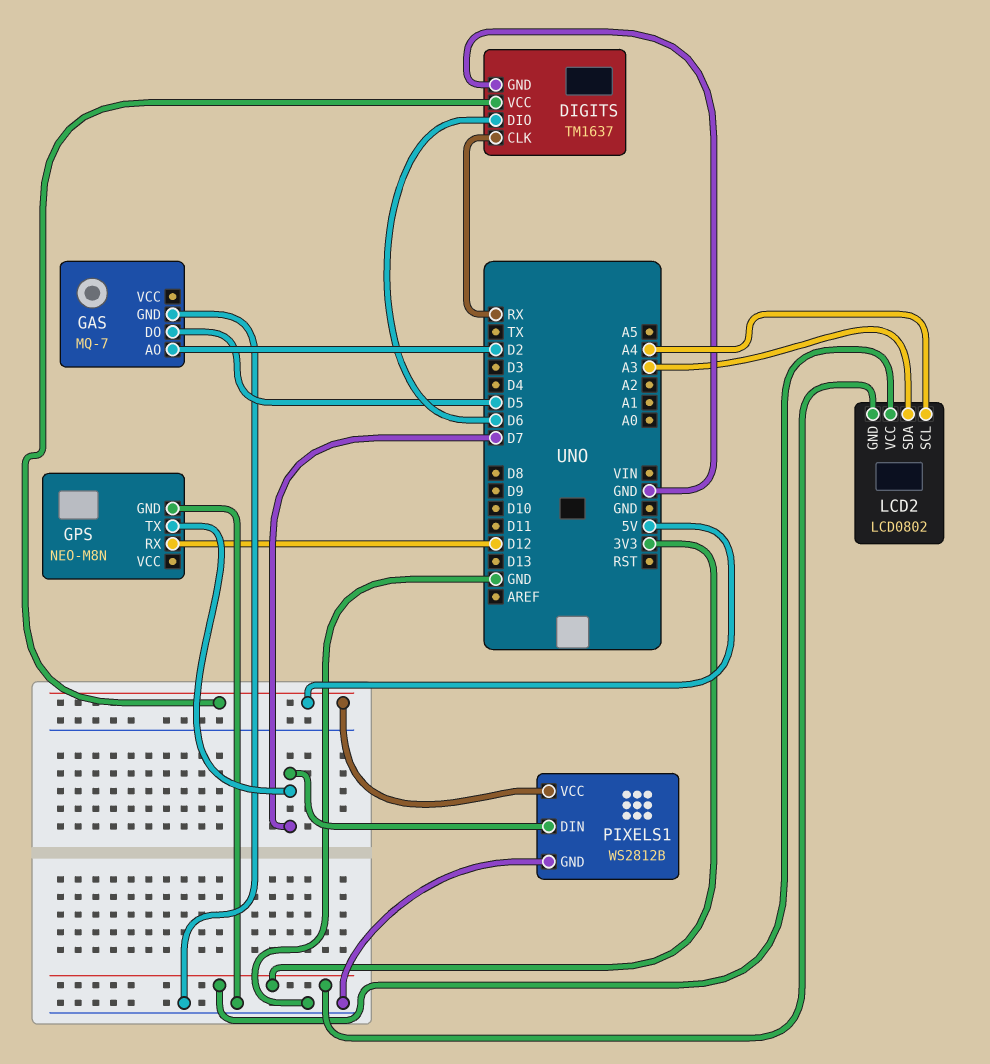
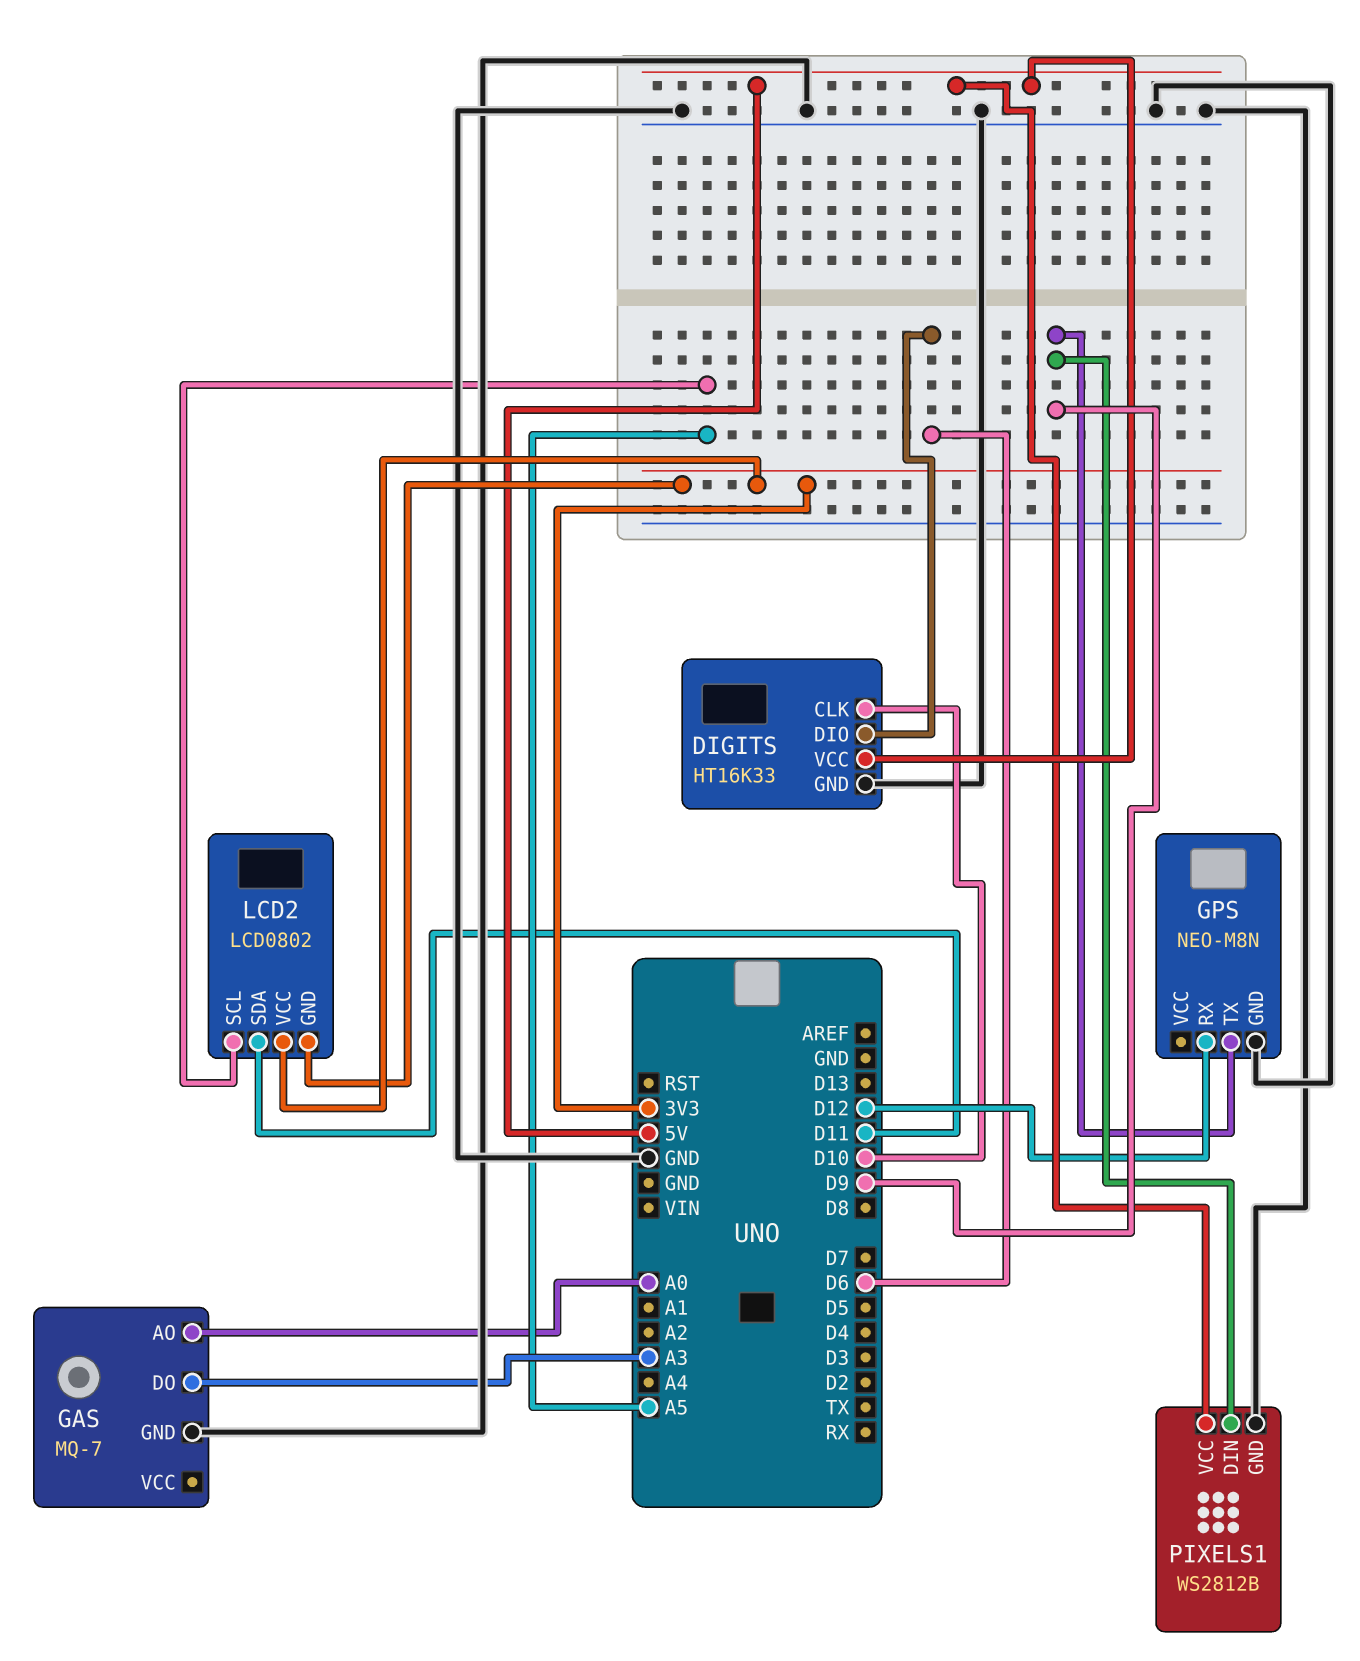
DIGITS: TM1637 -> HT16K33
DIGITS pin CLK: RX -> D10
GAS pin AO: D2 -> A0
GAS pin DO: D5 -> A3
GPS pin TX: D7 -> D9
LCD2 pin SCL: A4 -> A5
LCD2 pin SDA: A3 -> D11
PIXELS1 pin DIN: D7 -> D9

